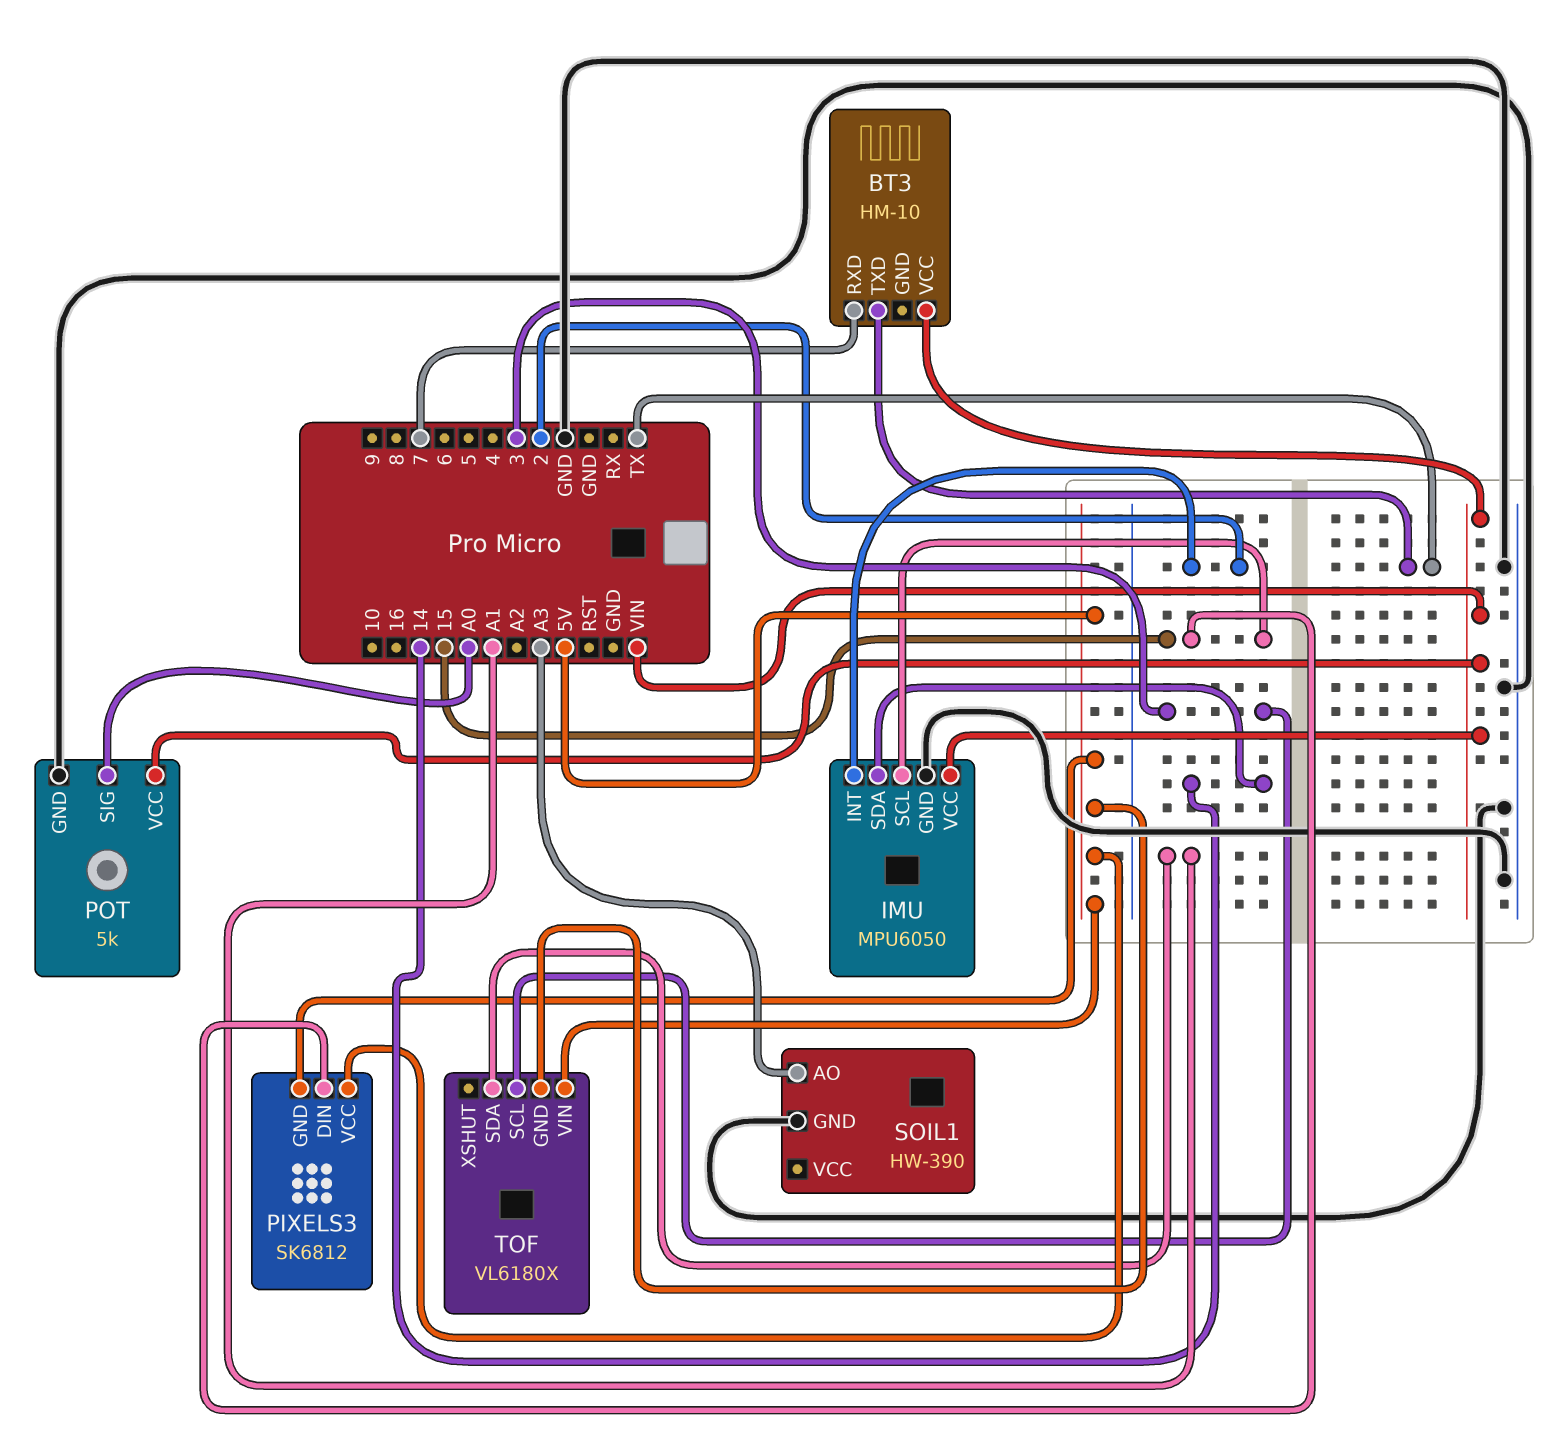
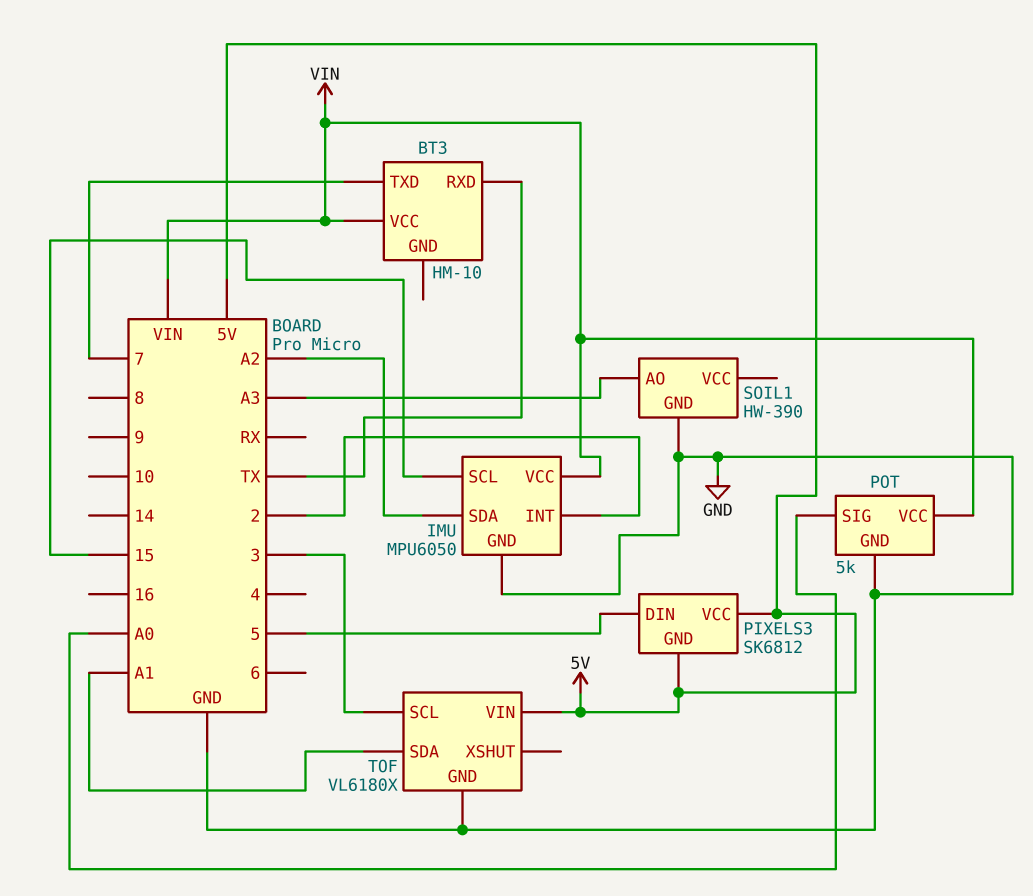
BT3 pin RXD: 7 -> TX
BT3 pin TXD: TX -> 7
IMU pin SDA: 14 -> A2
PIXELS3 pin DIN: 15 -> 5
TOF pin GND: 5V -> GND

